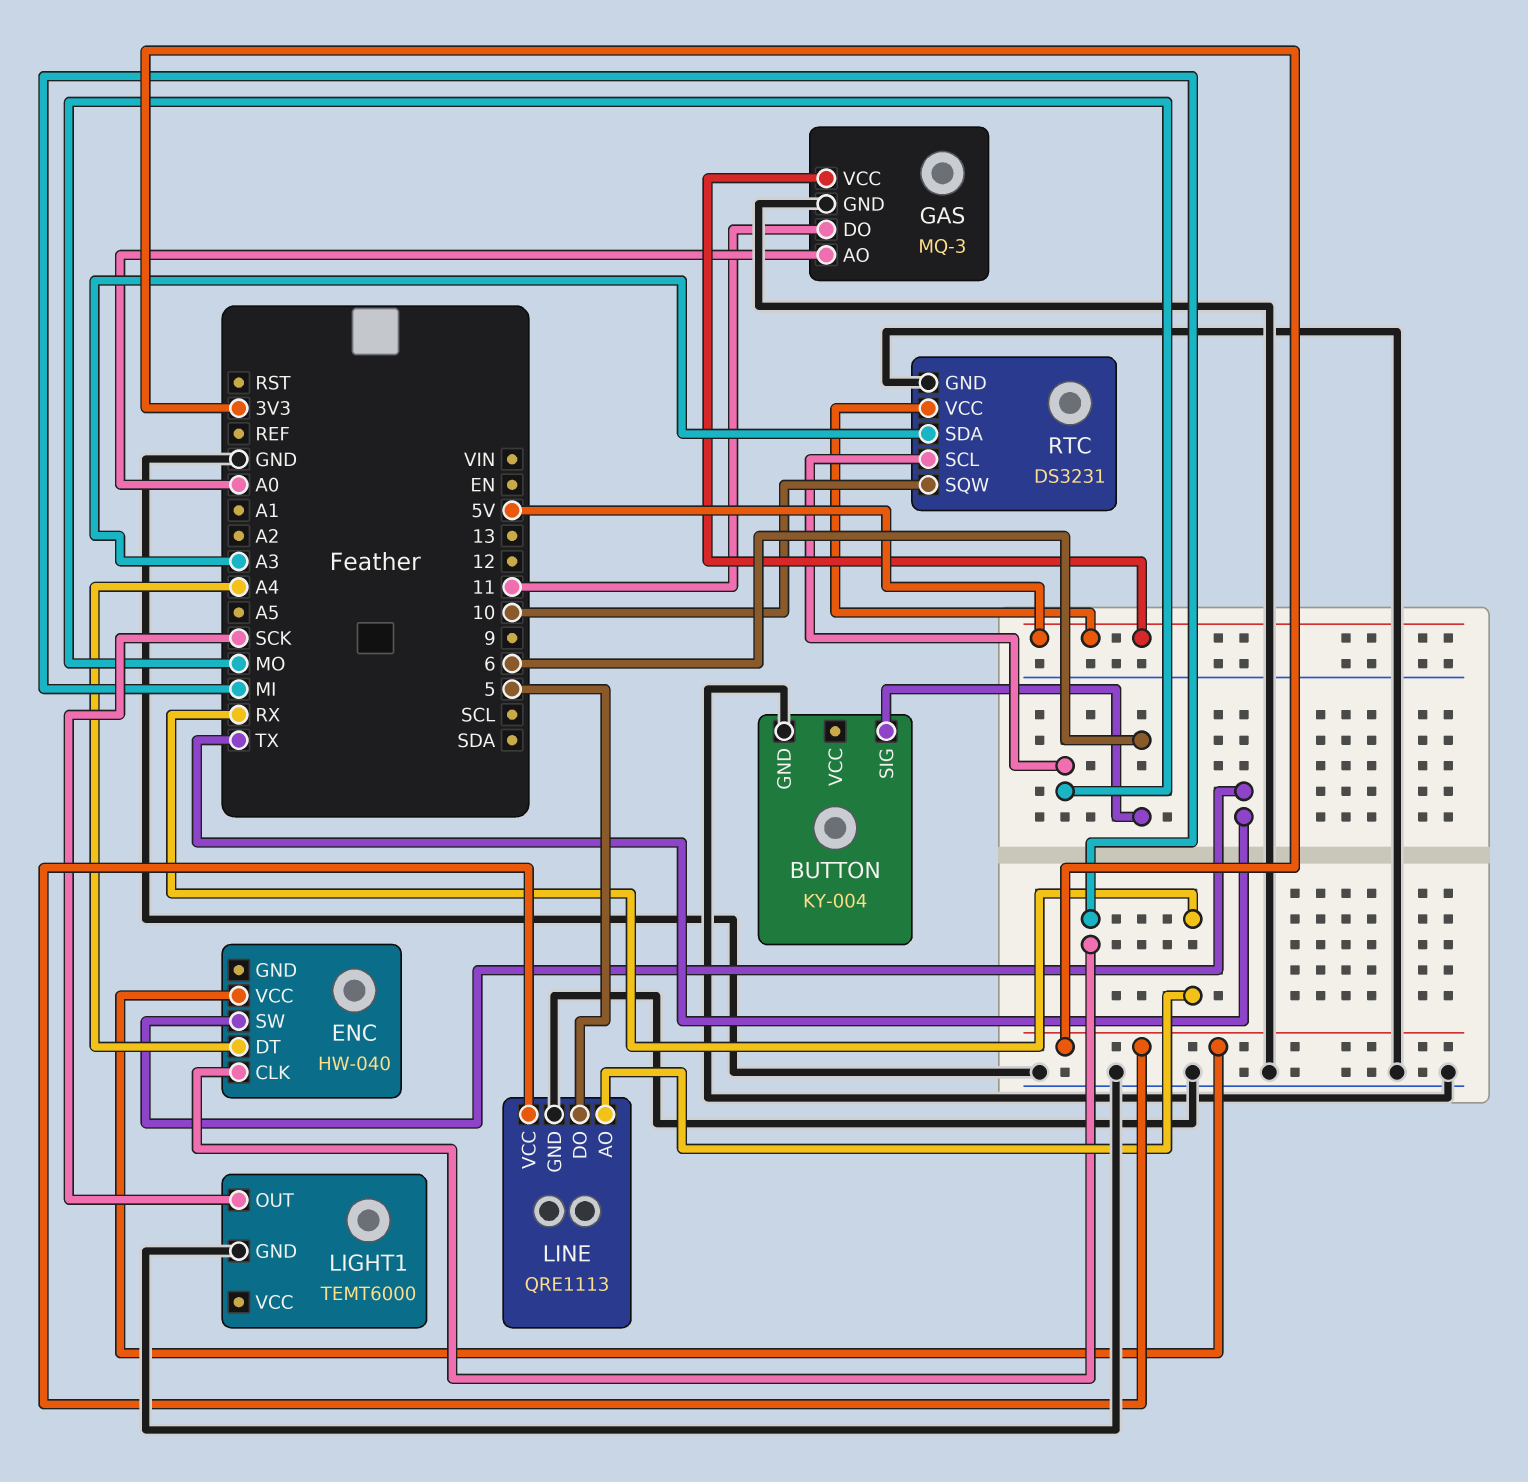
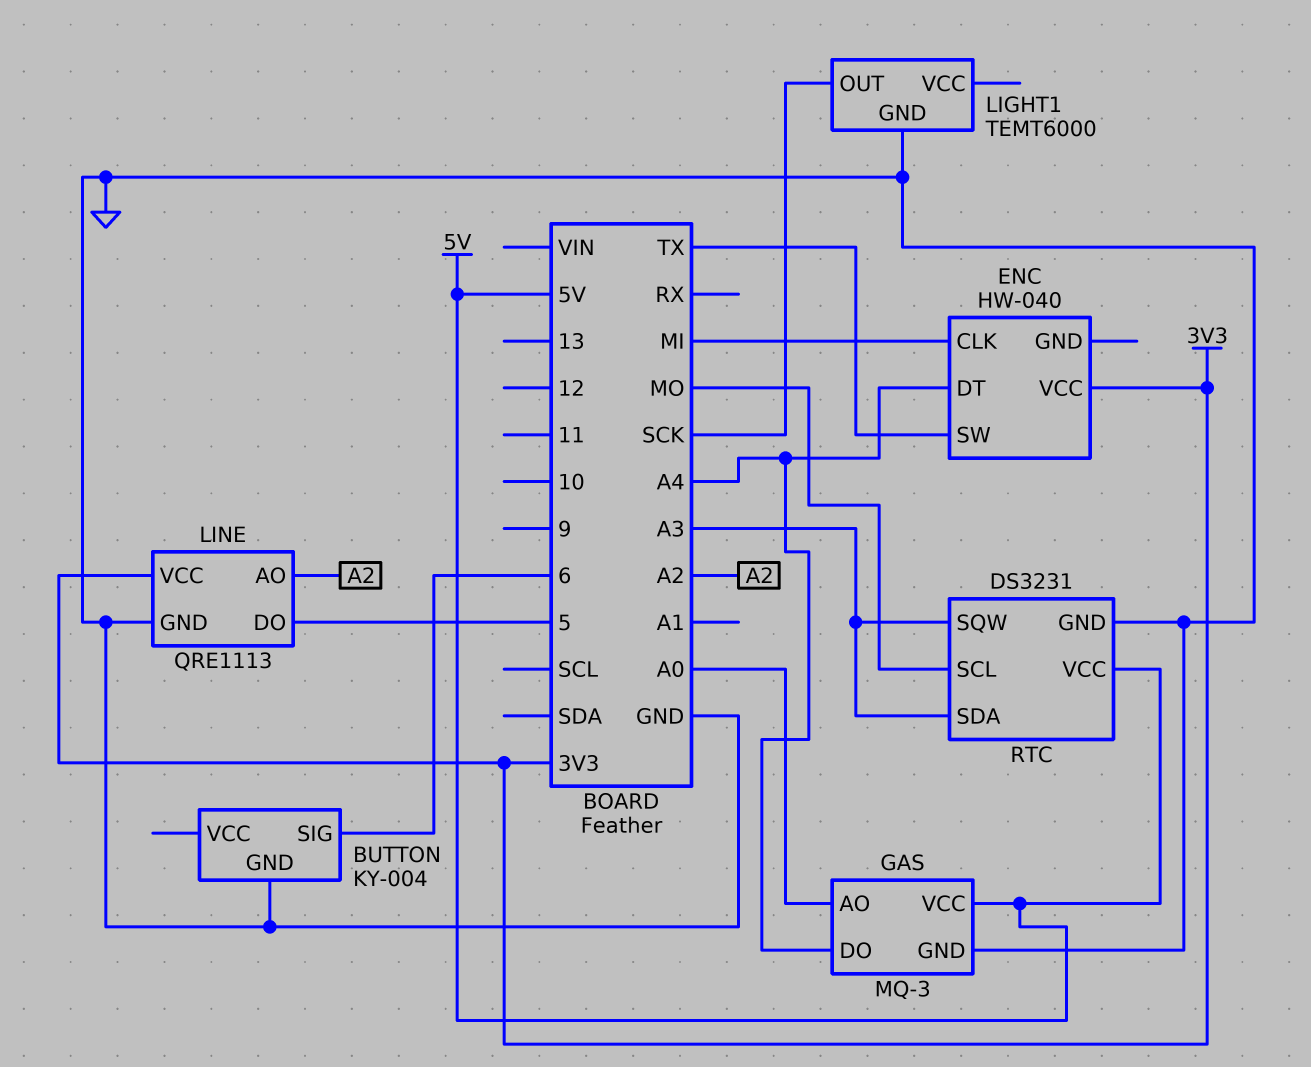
GAS pin DO: 11 -> A4
LINE pin AO: RX -> A2
RTC pin SQW: 10 -> A3

